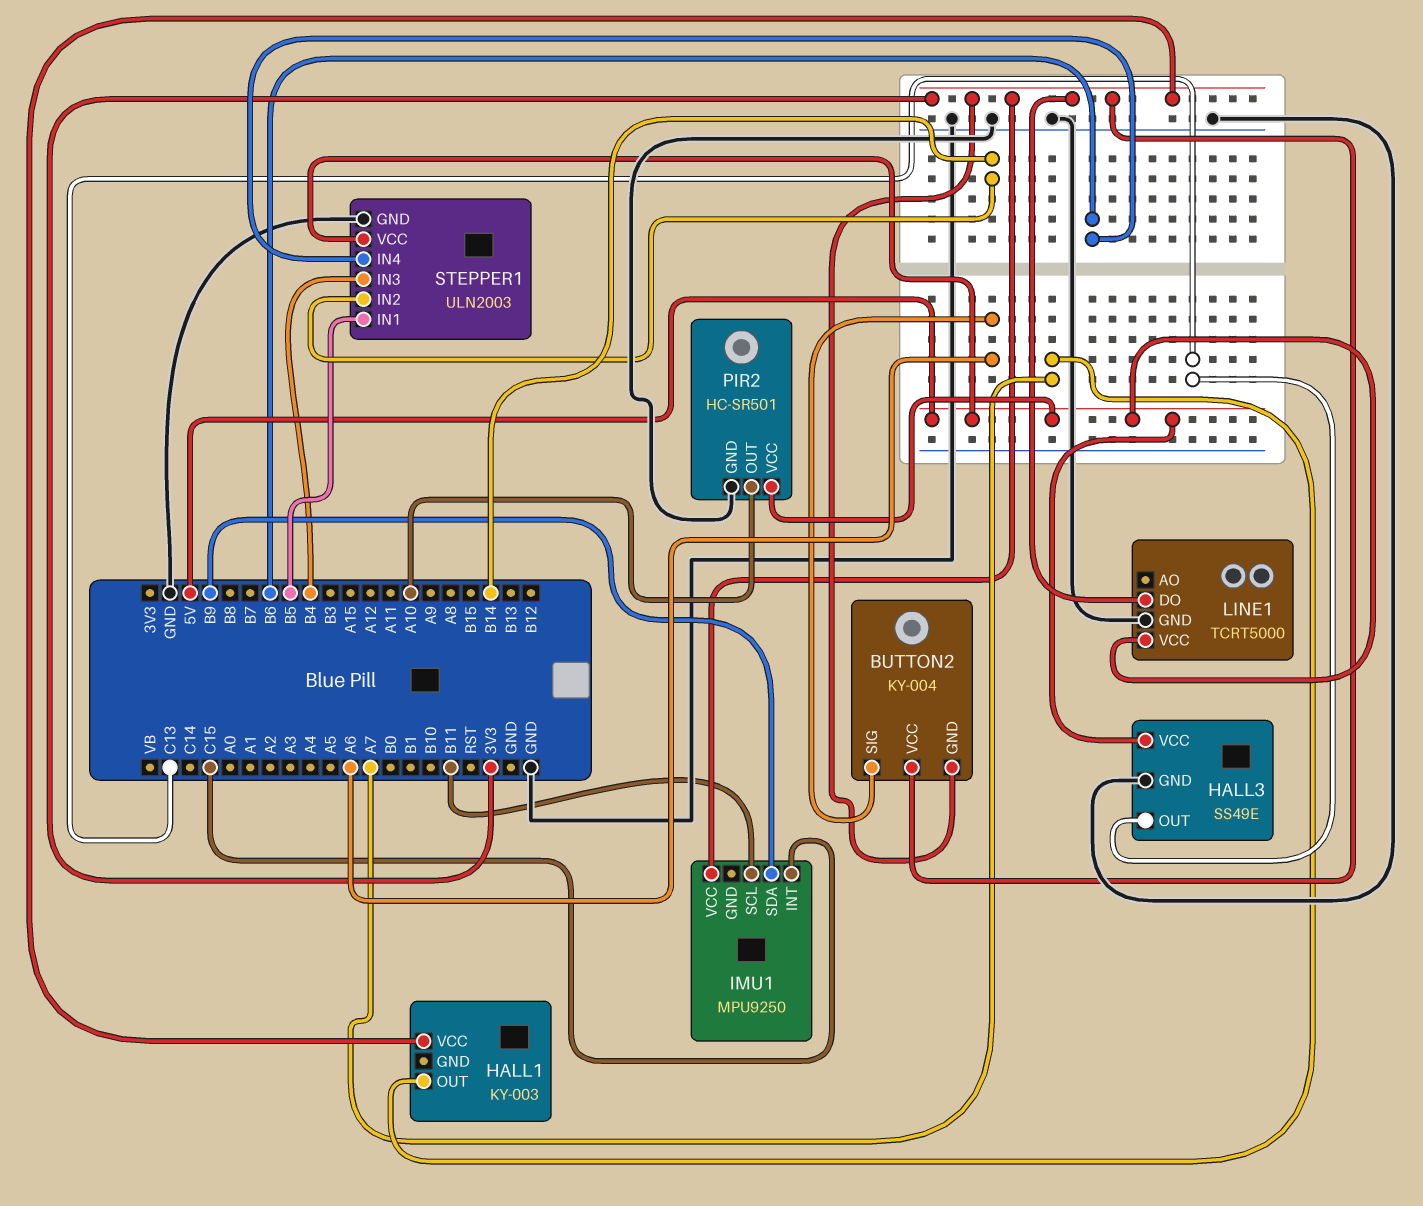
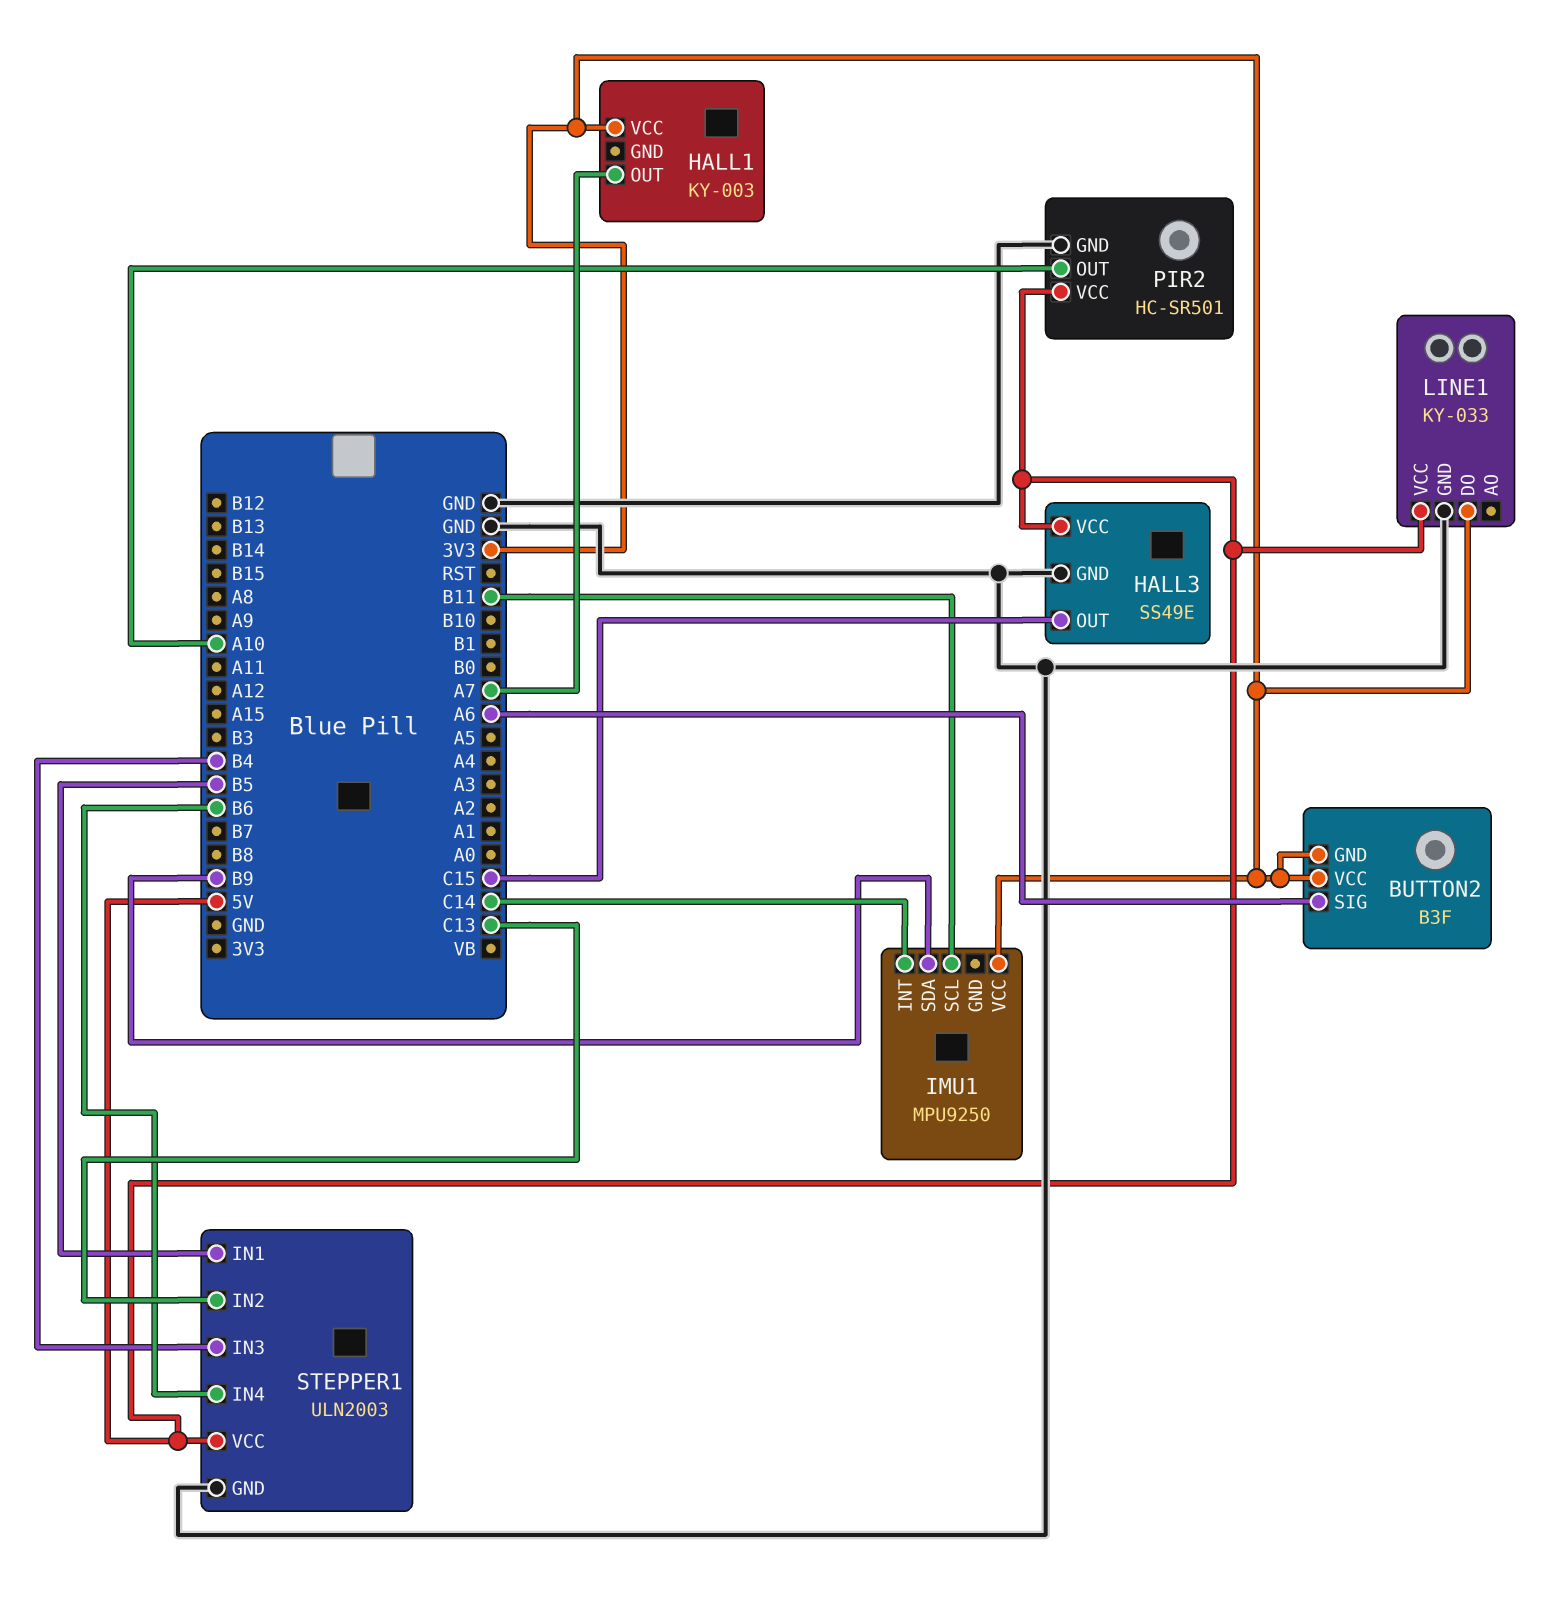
BUTTON2: KY-004 -> B3F
HALL3 pin OUT: C13 -> C15
IMU1 pin INT: C15 -> C14
LINE1: TCRT5000 -> KY-033
STEPPER1 pin IN2: B14 -> C13

